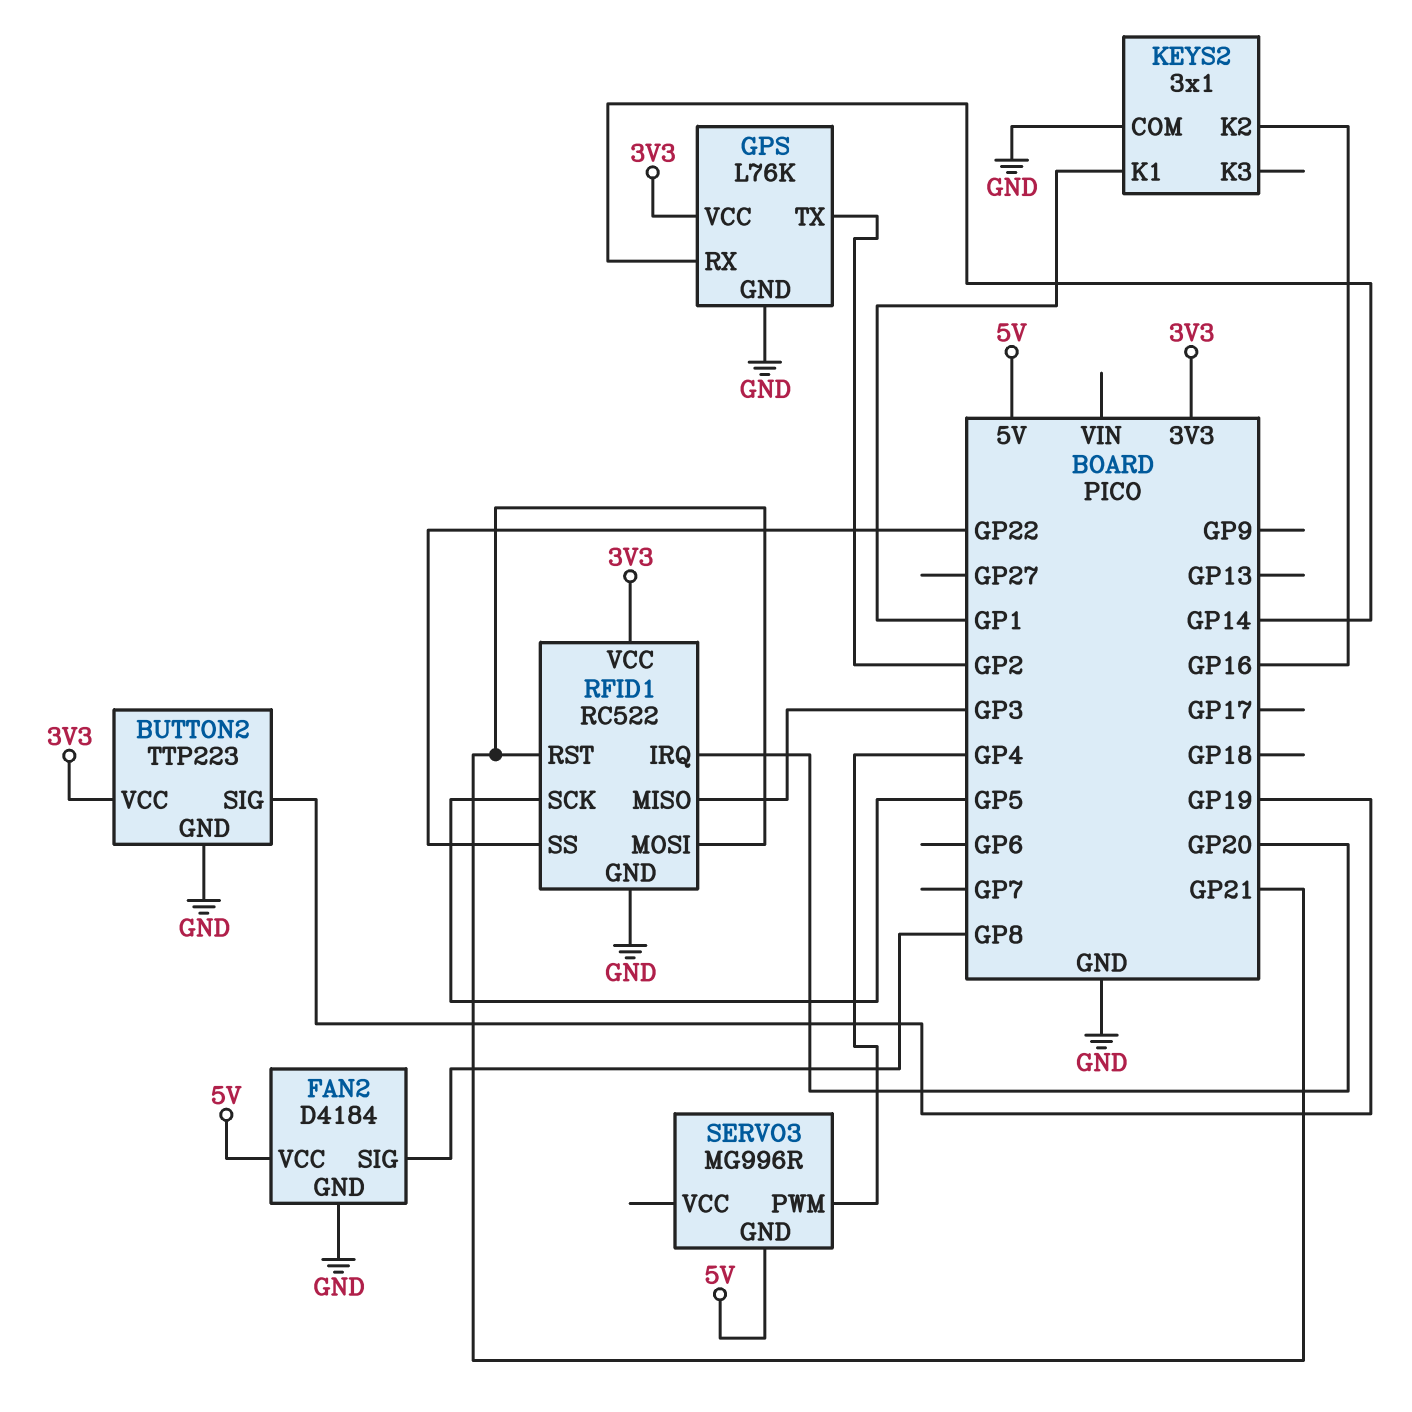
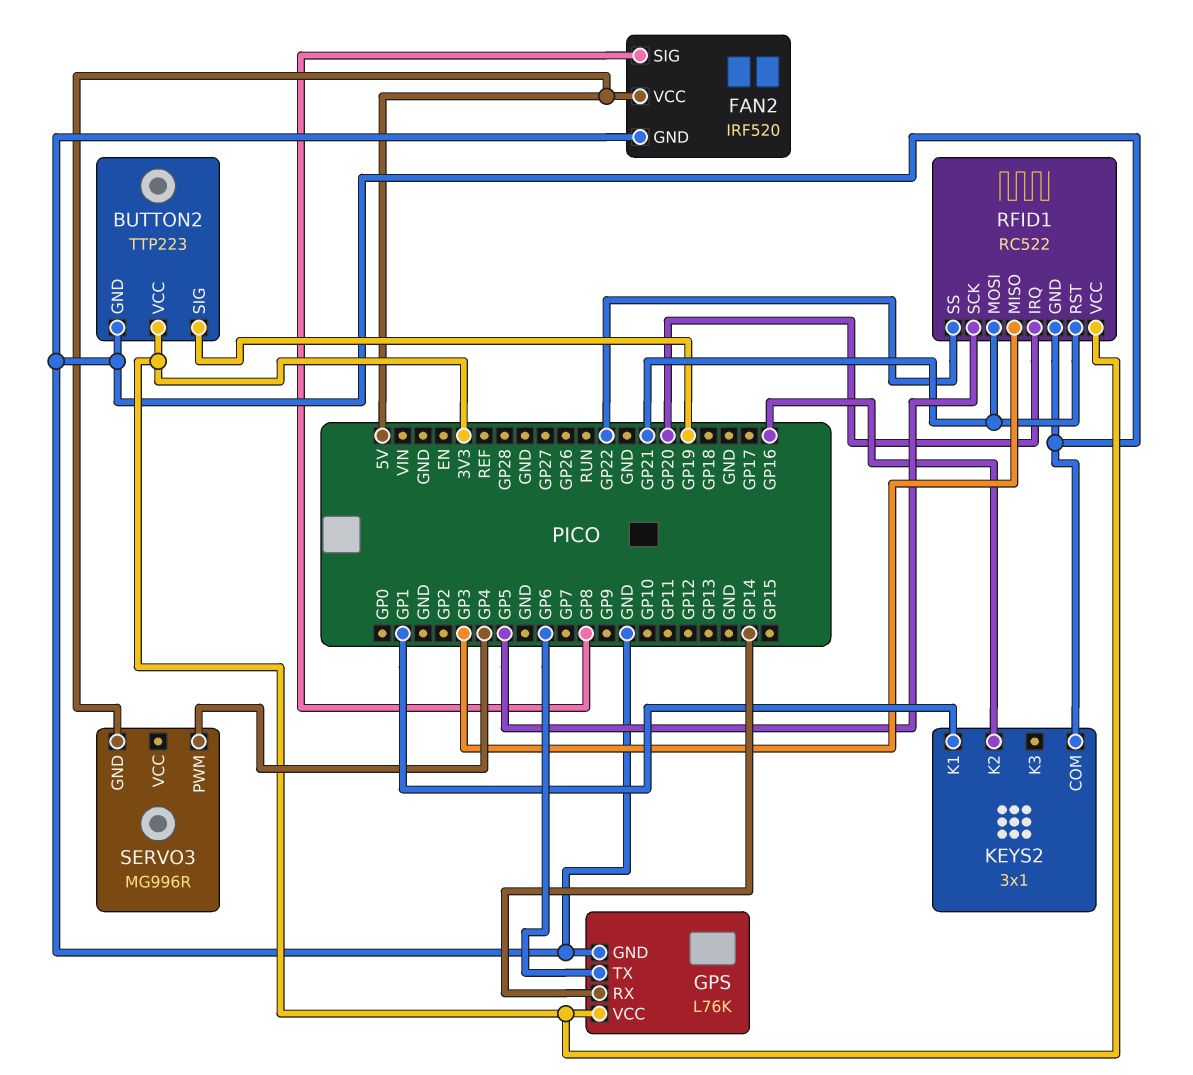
FAN2: D4184 -> IRF520
GPS pin TX: GP2 -> GP6

